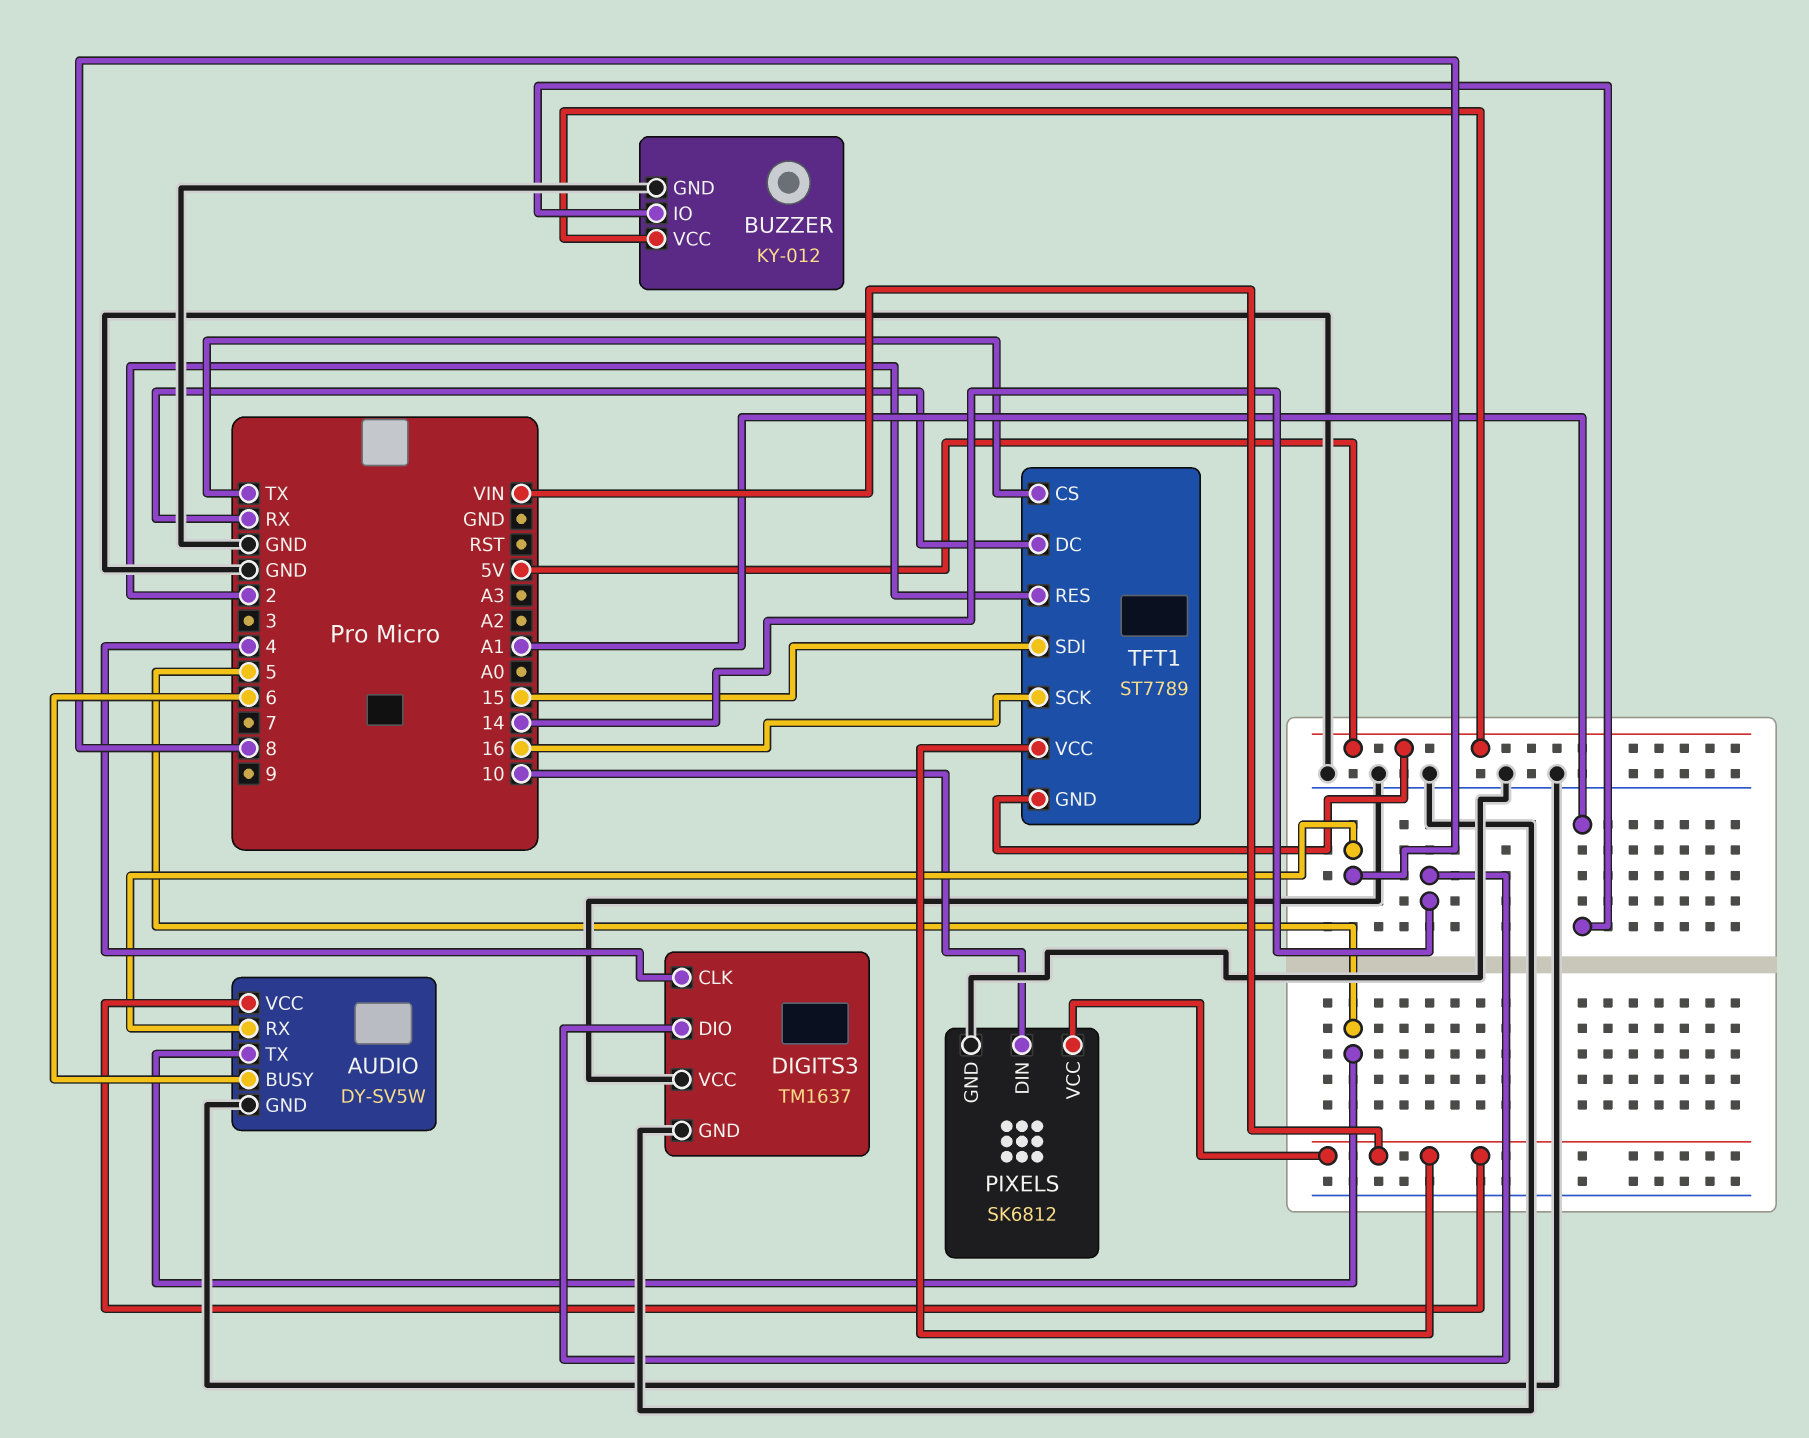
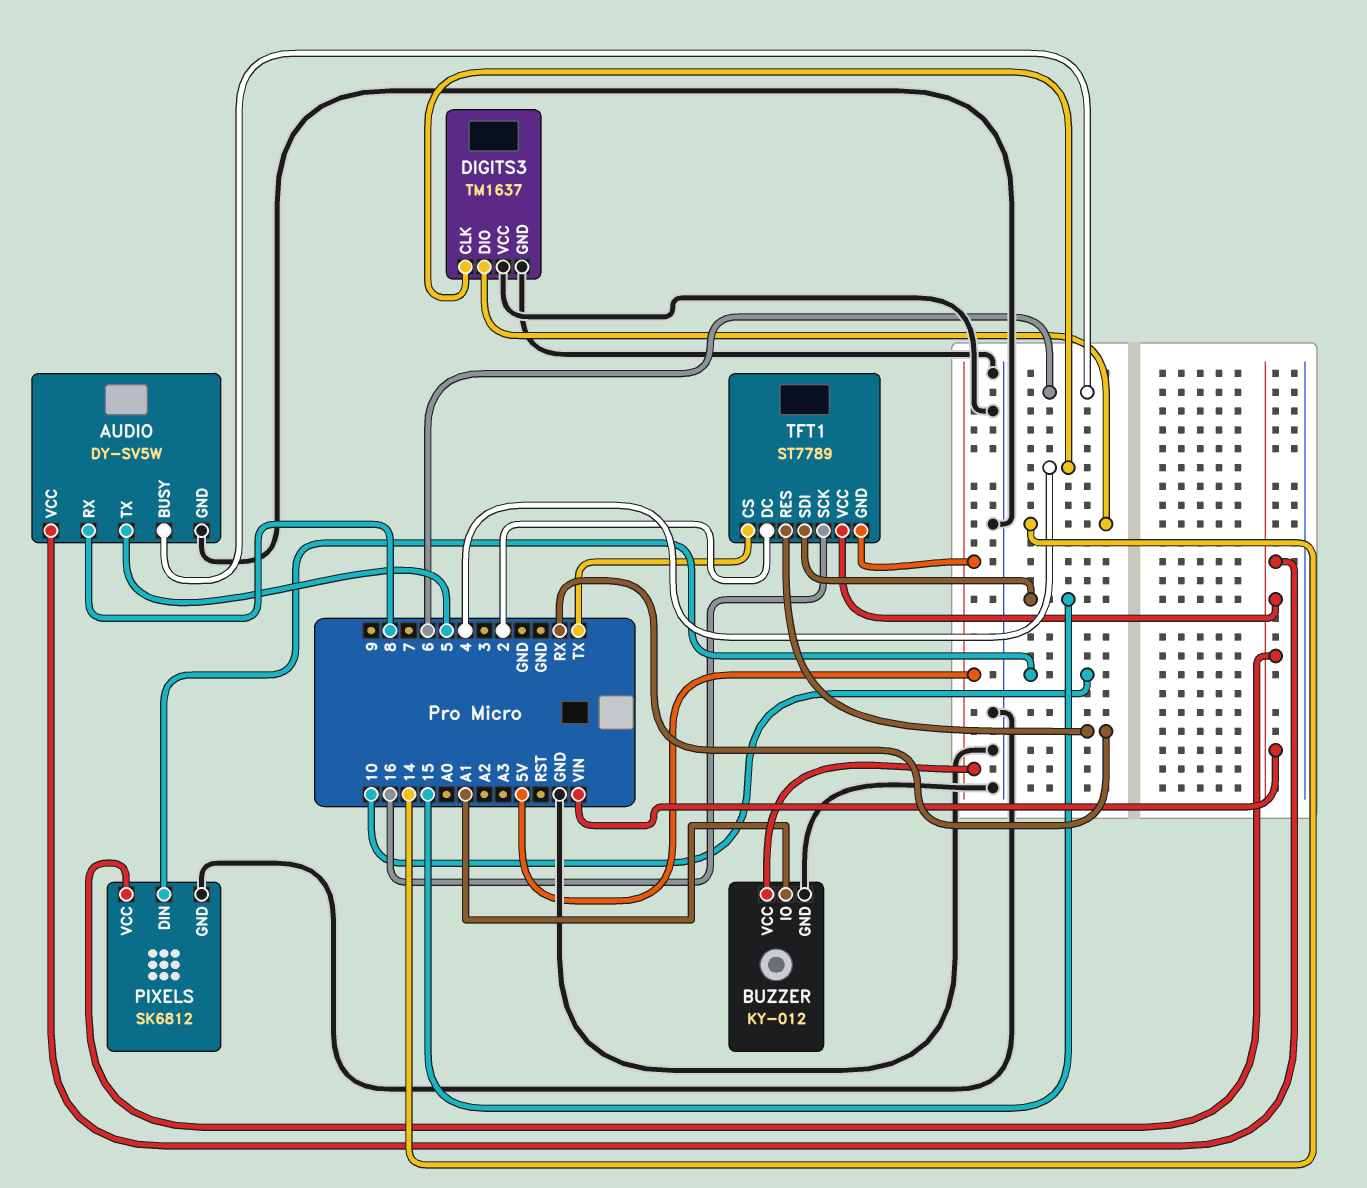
TFT1 pin DC: RX -> 2
TFT1 pin RES: 2 -> RX

